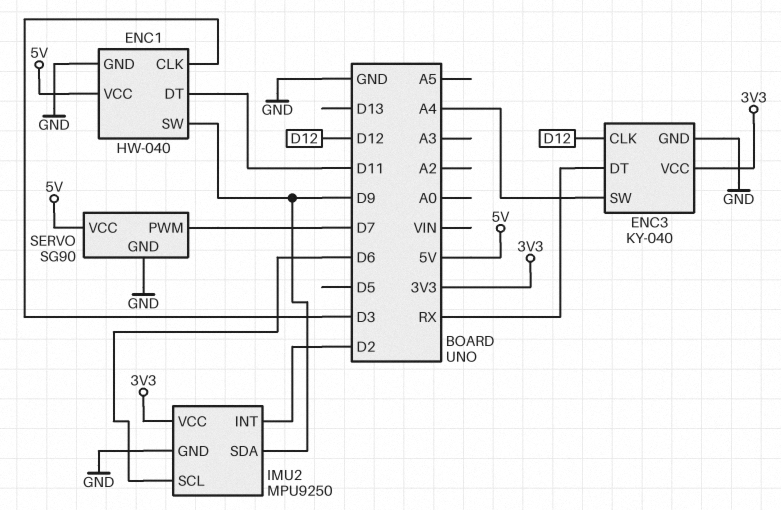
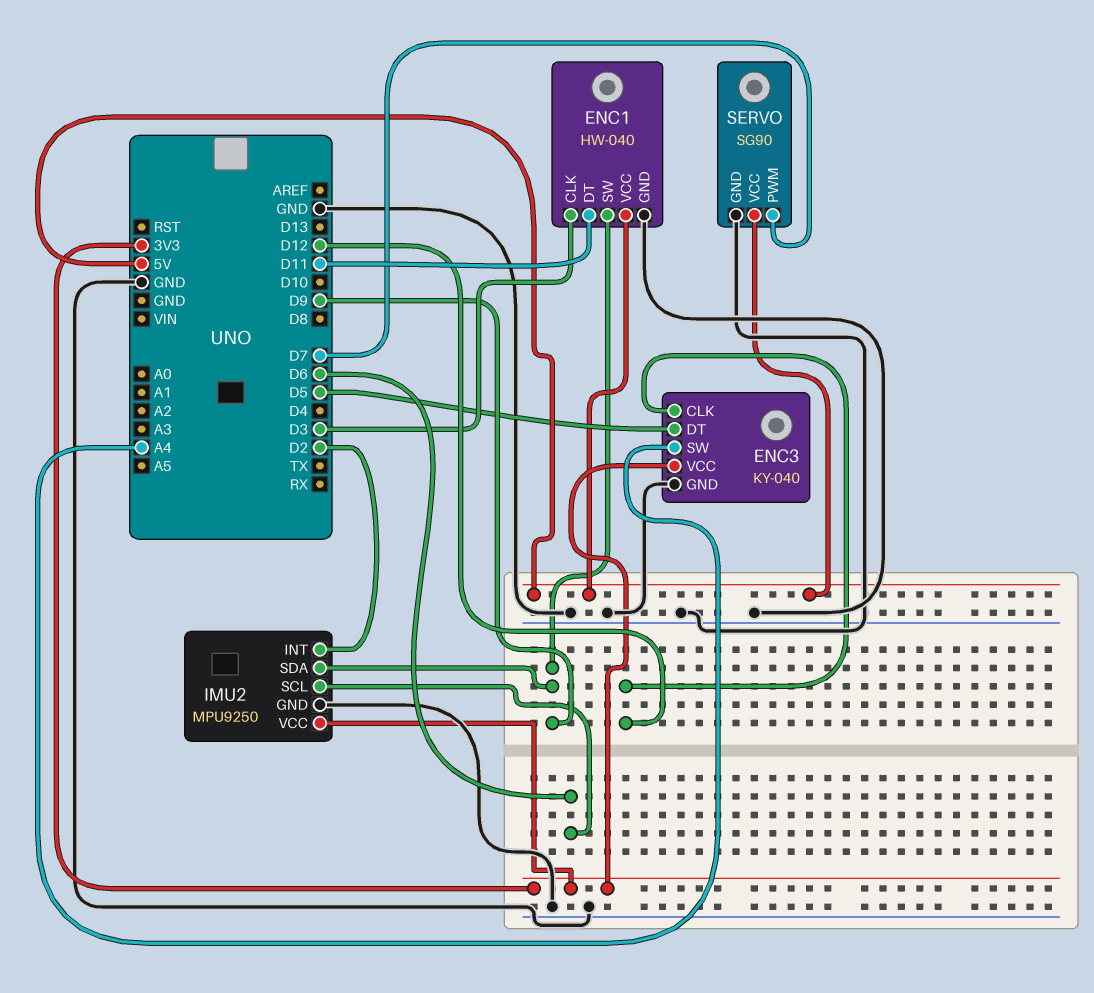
ENC3 pin DT: RX -> D5

